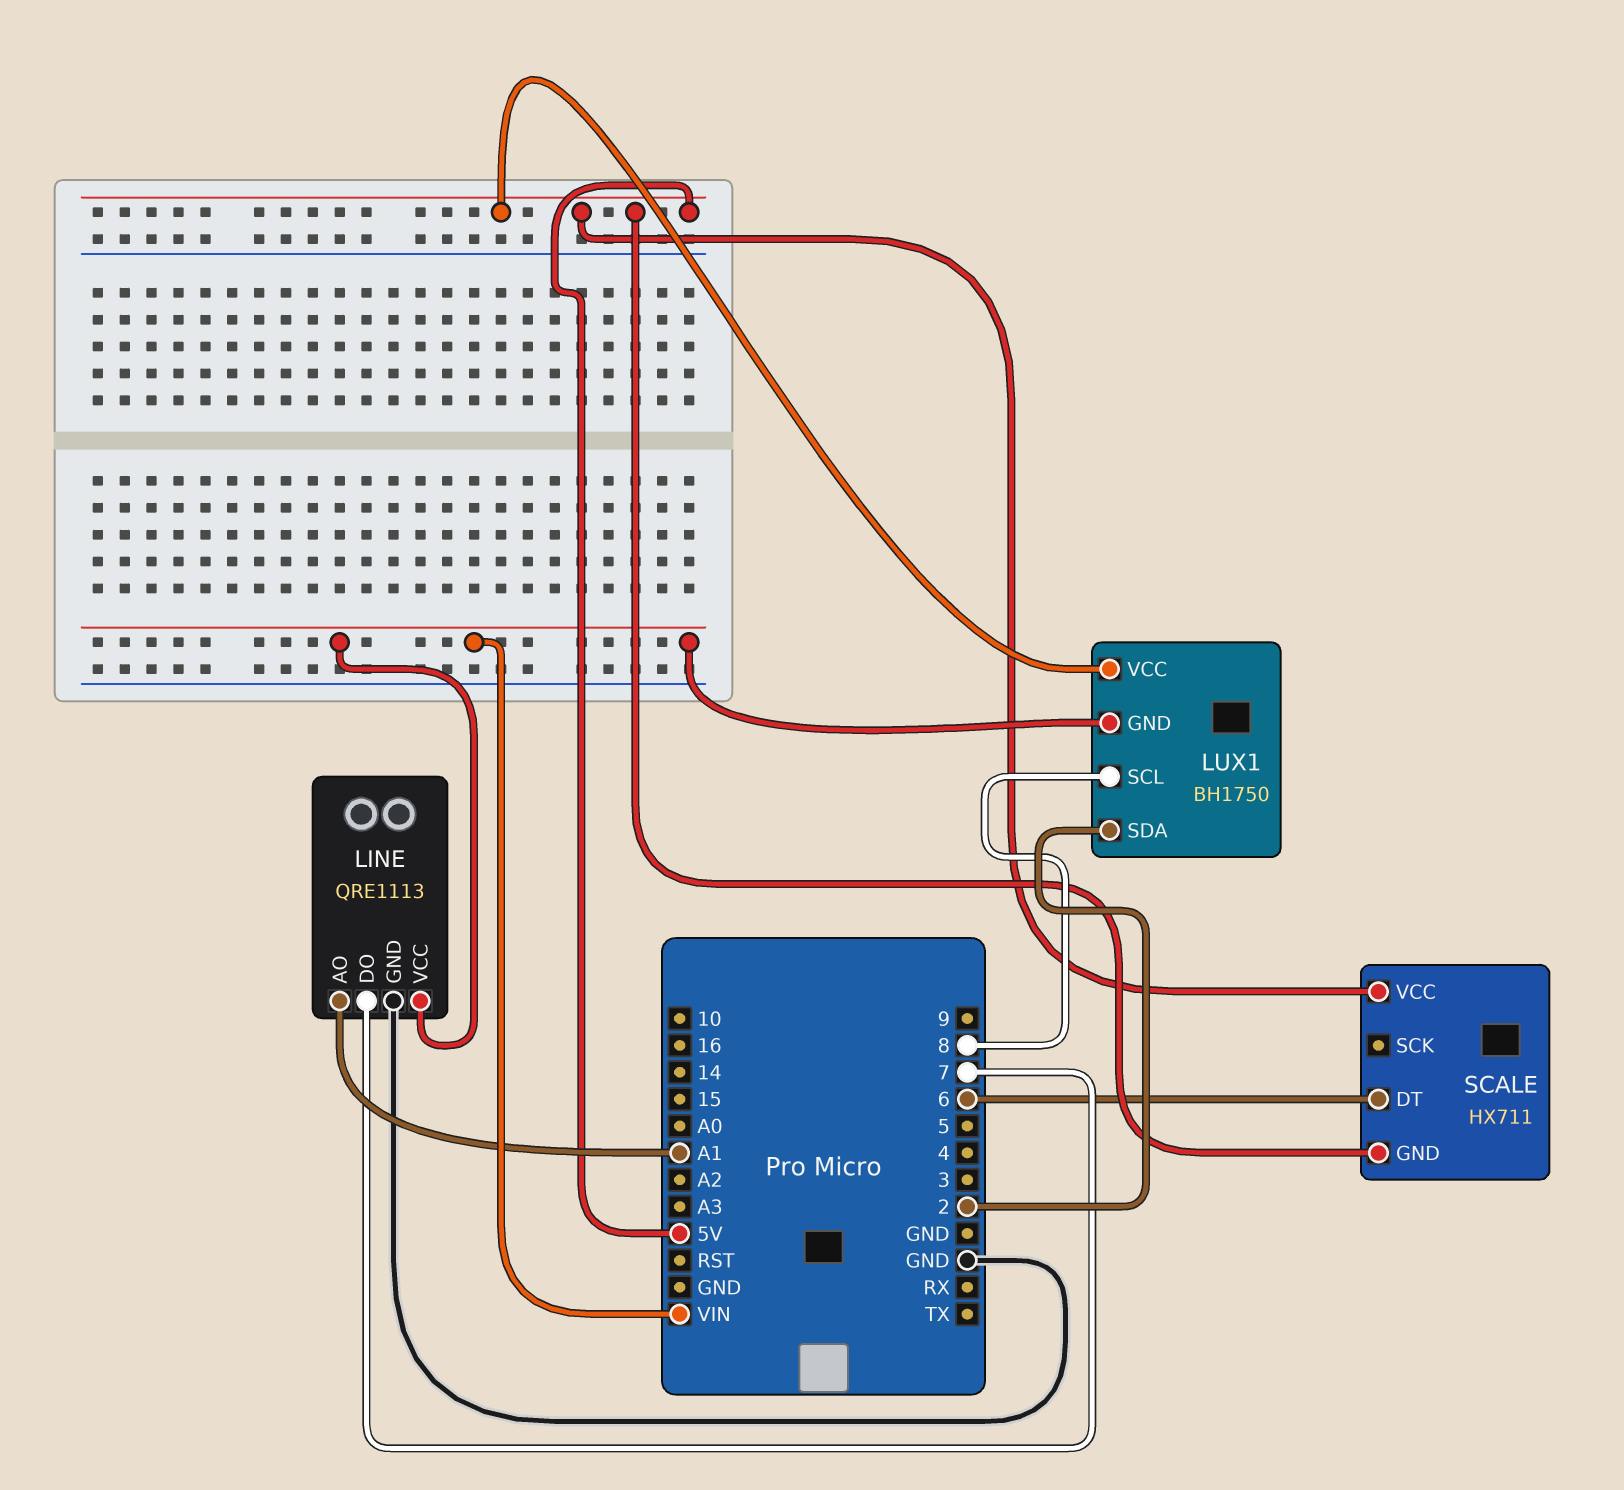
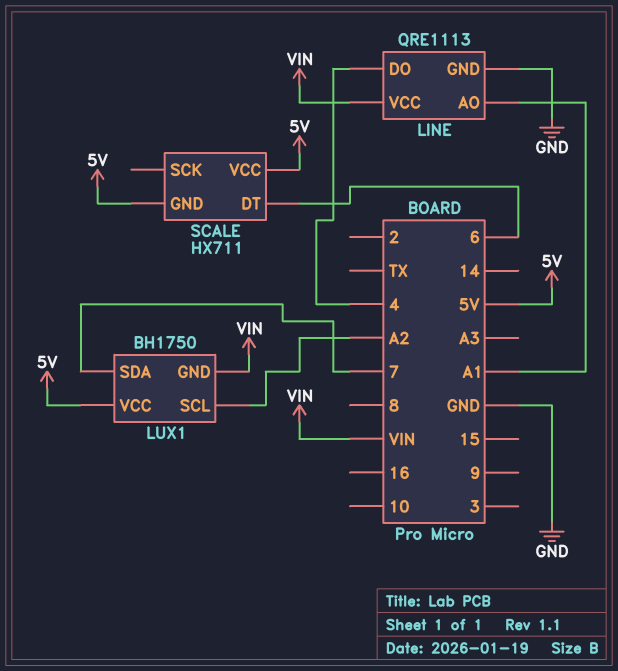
LINE pin DO: 7 -> 4
LUX1 pin SCL: 8 -> A2
LUX1 pin SDA: 2 -> 7

